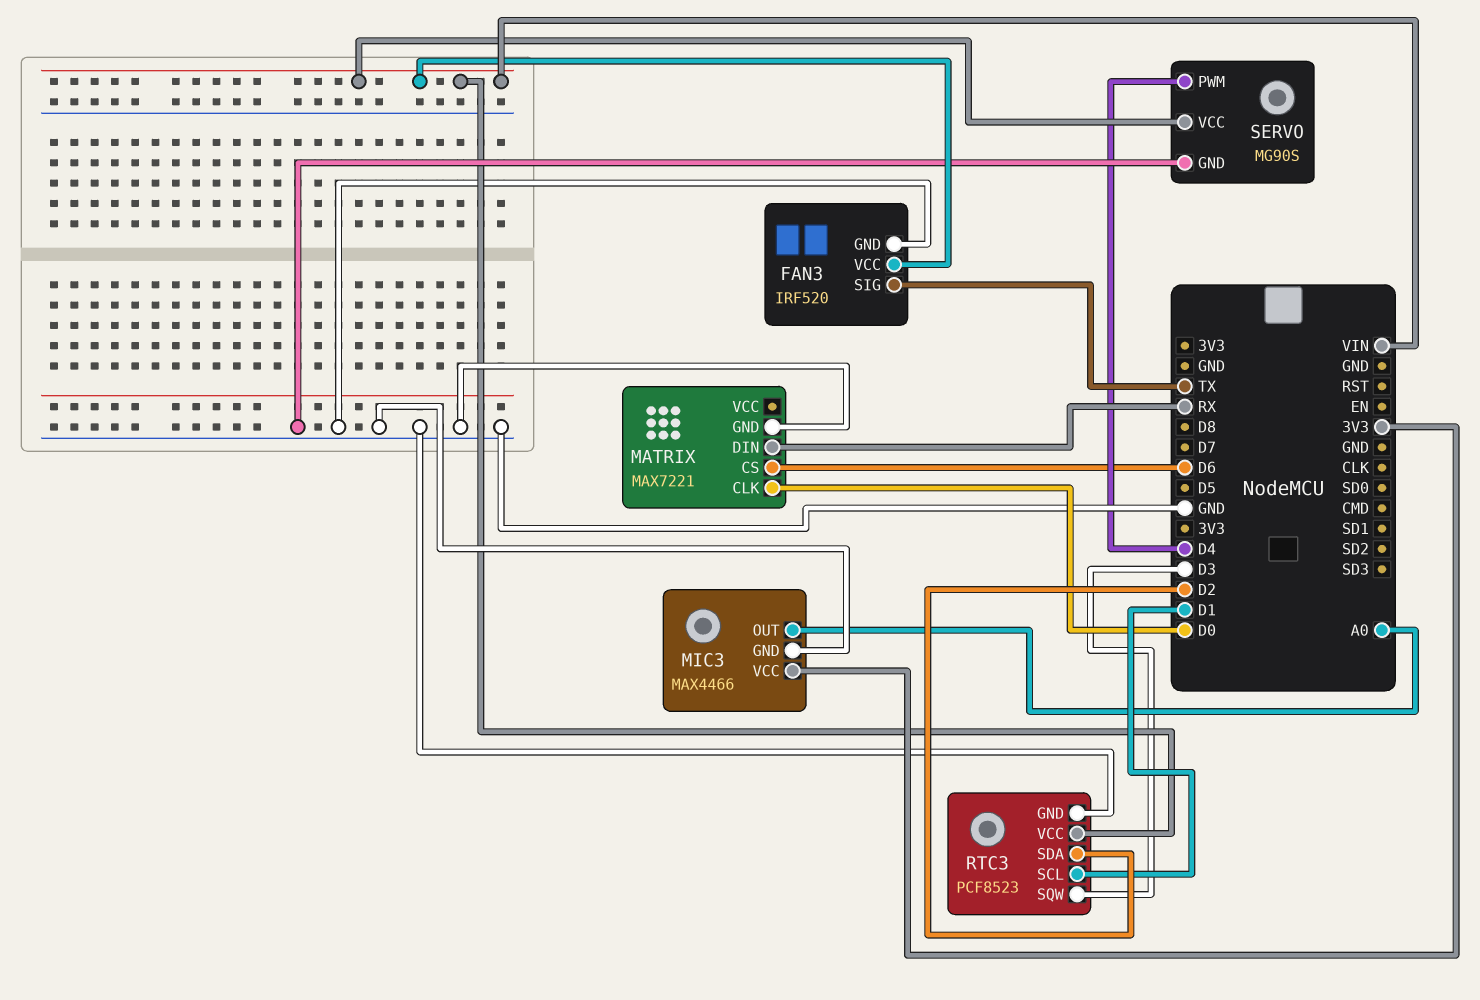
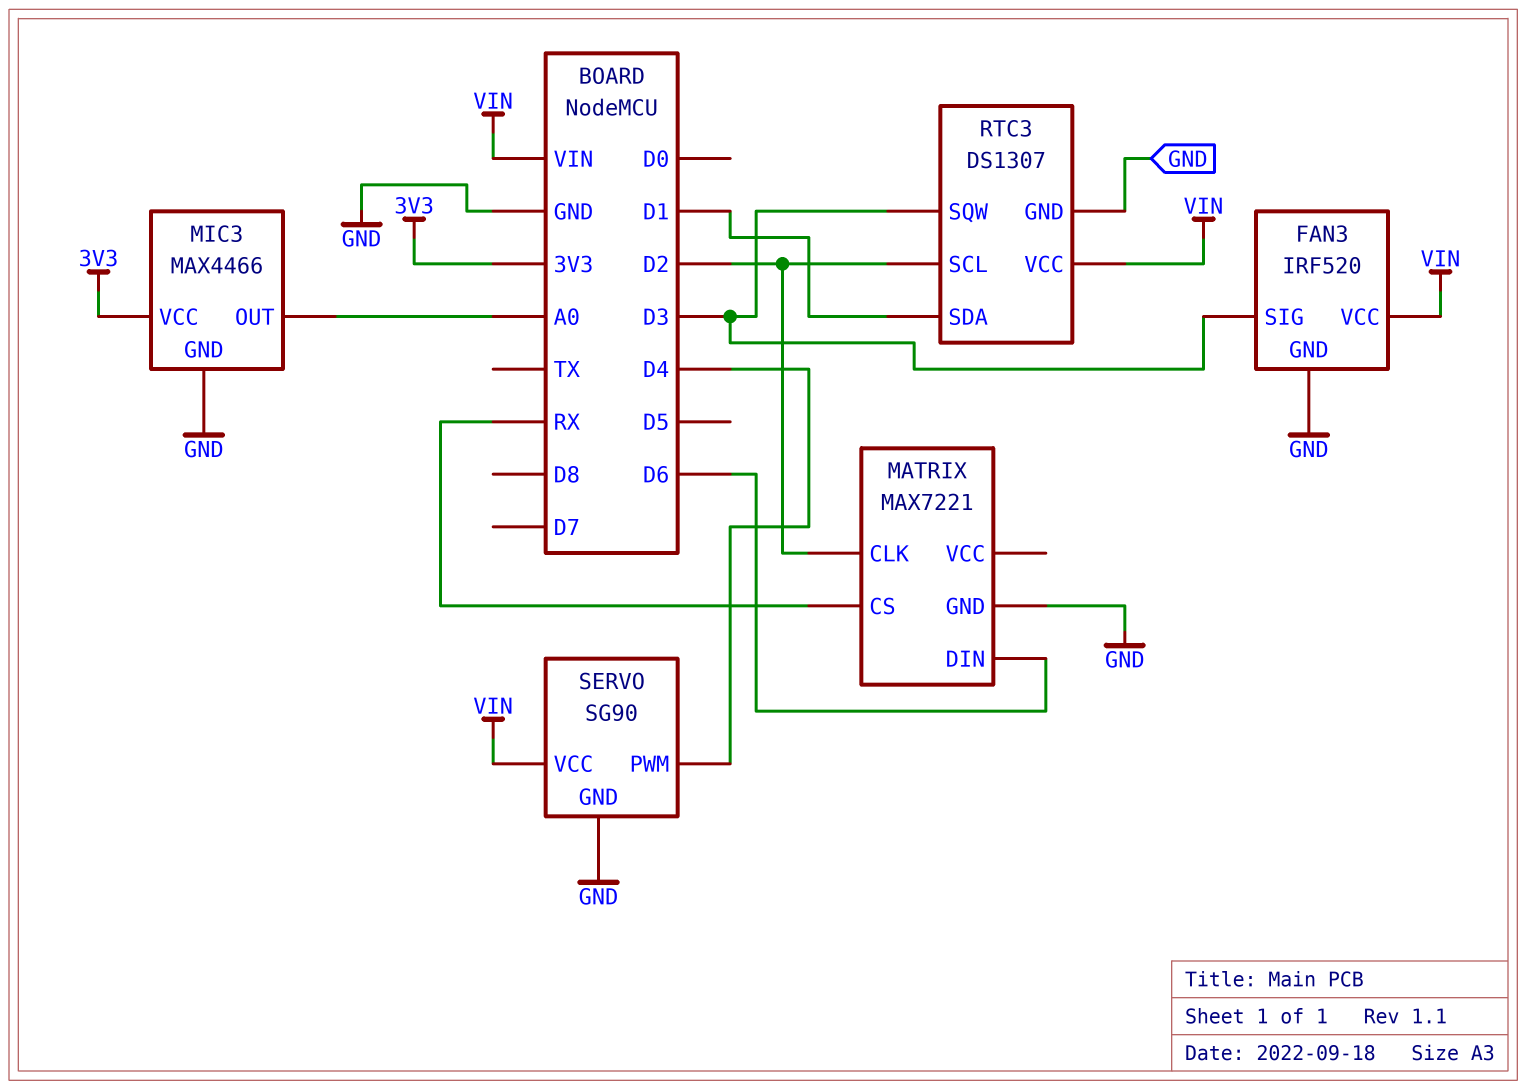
FAN3 pin SIG: TX -> D3
MATRIX pin CLK: D0 -> D2
MATRIX pin CS: D6 -> RX
MATRIX pin DIN: RX -> D6
RTC3: PCF8523 -> DS1307
RTC3 pin SCL: D1 -> D2
RTC3 pin SDA: D2 -> D1
SERVO: MG90S -> SG90

